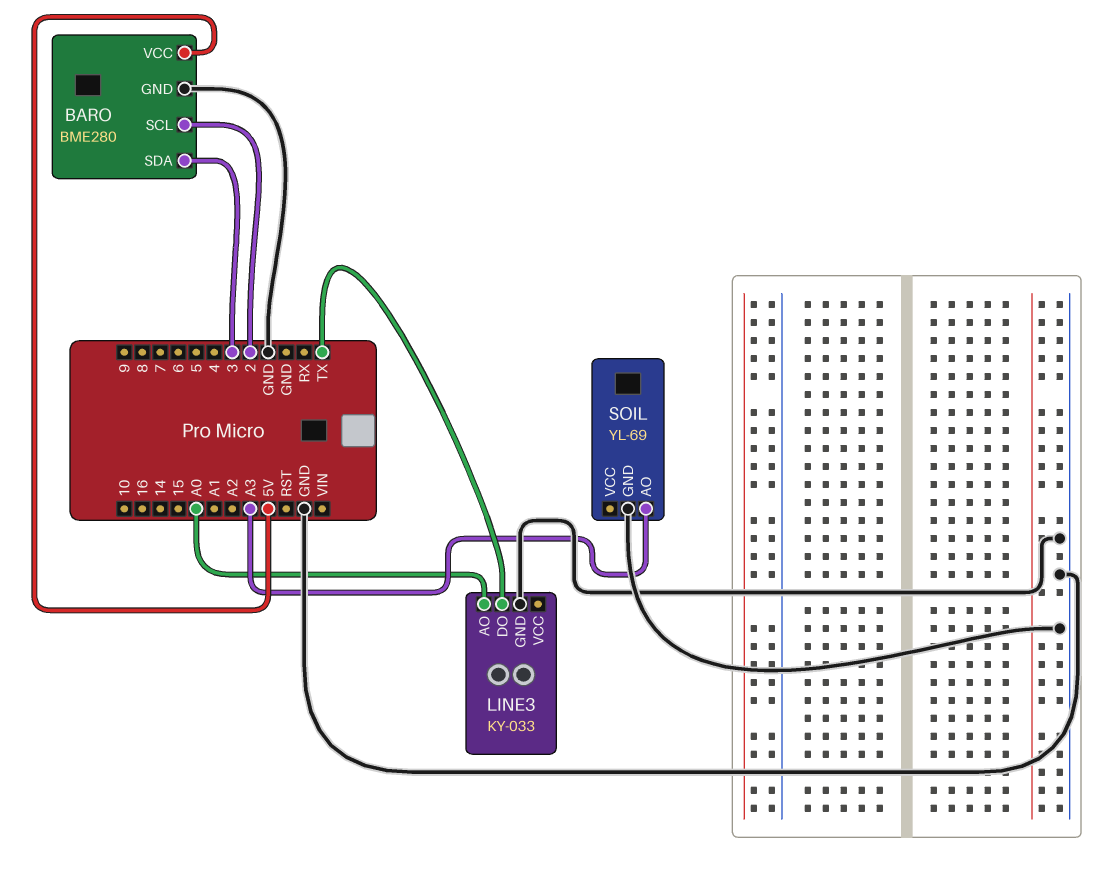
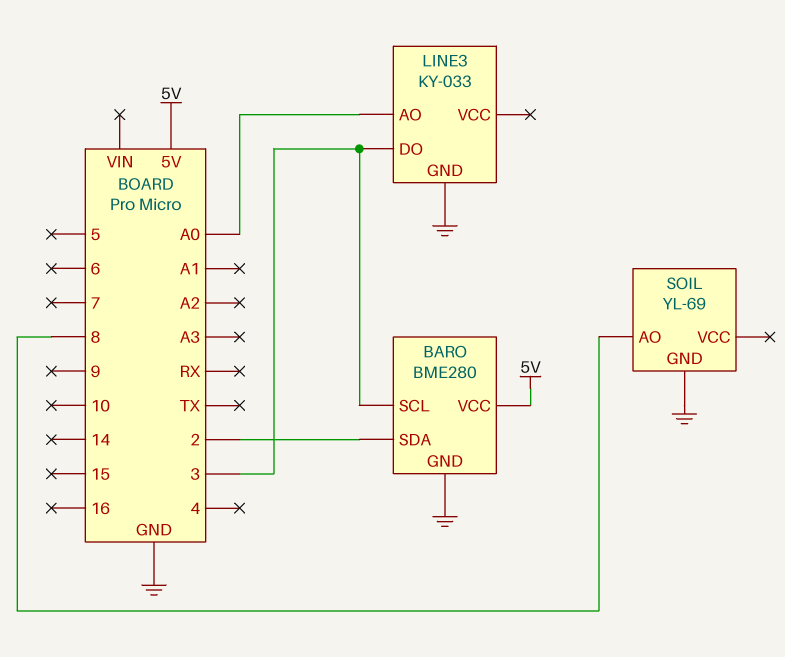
BARO pin SCL: 2 -> 3
BARO pin SDA: 3 -> 2
LINE3 pin DO: TX -> 3
SOIL pin AO: A3 -> 8

